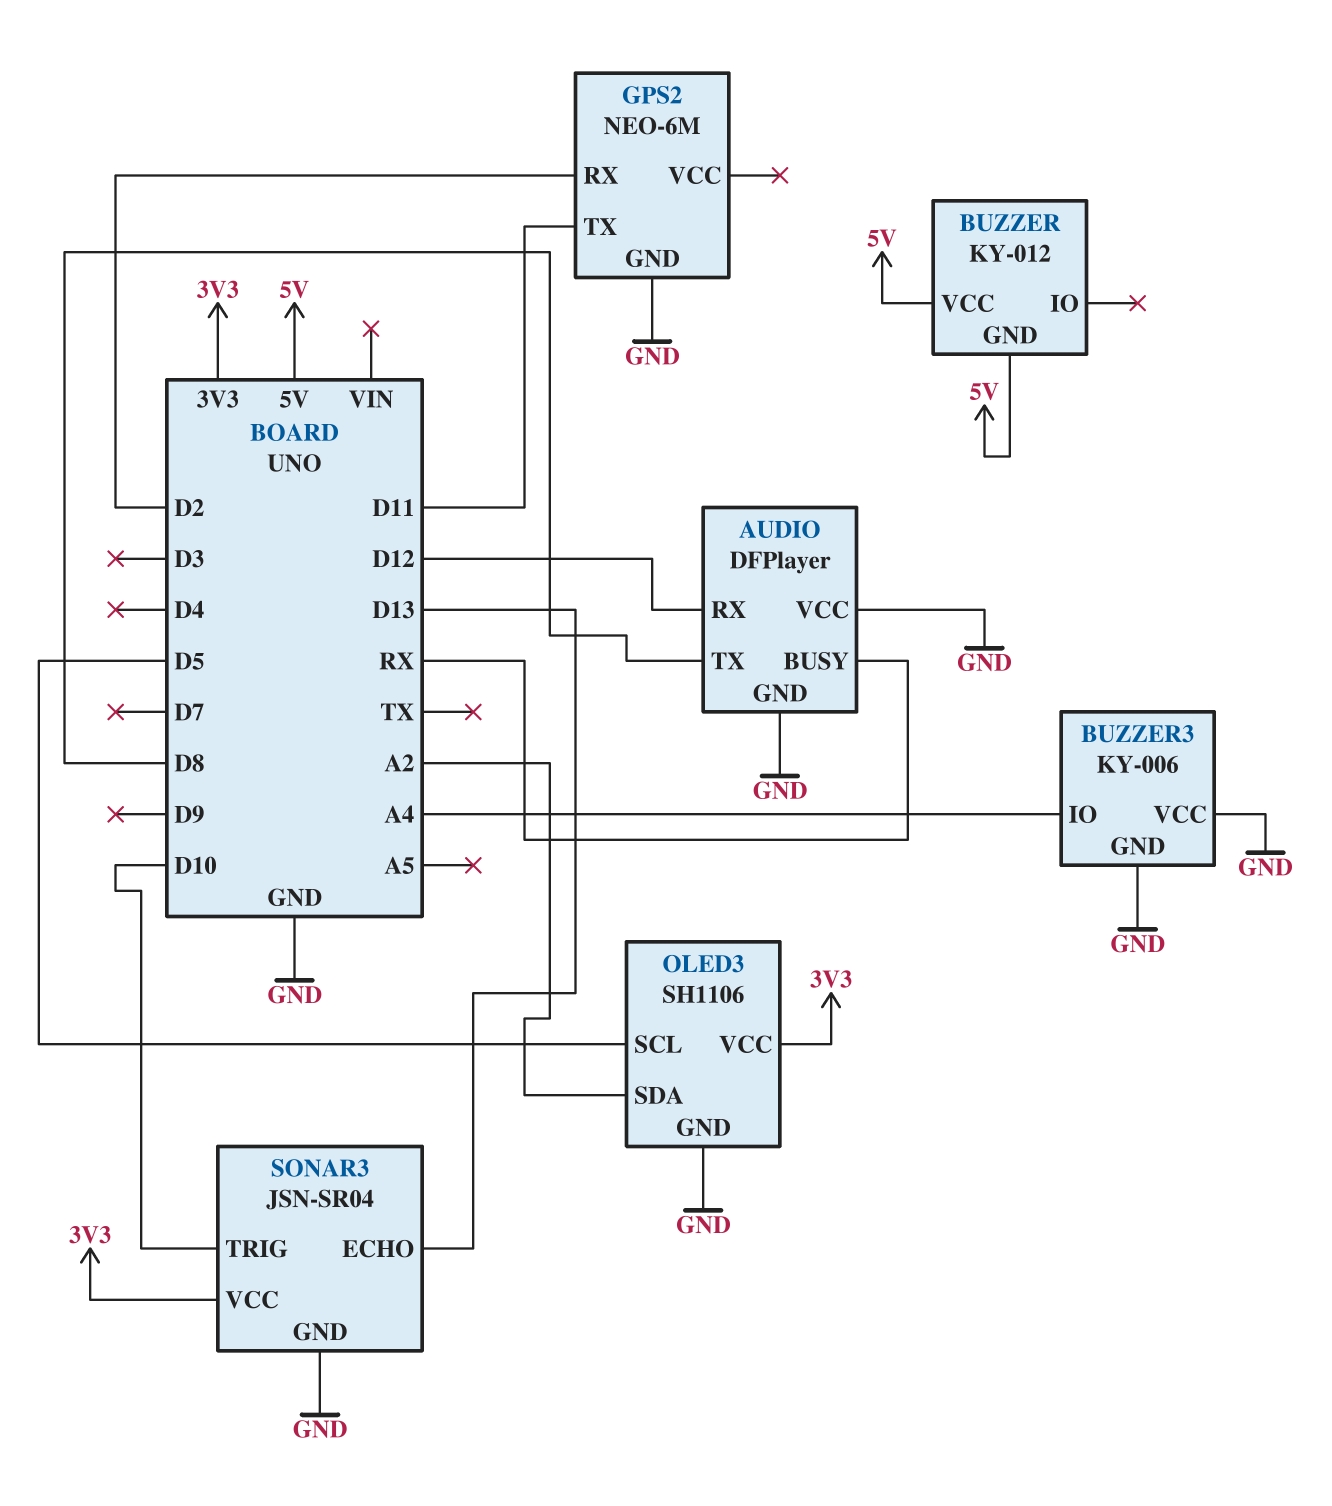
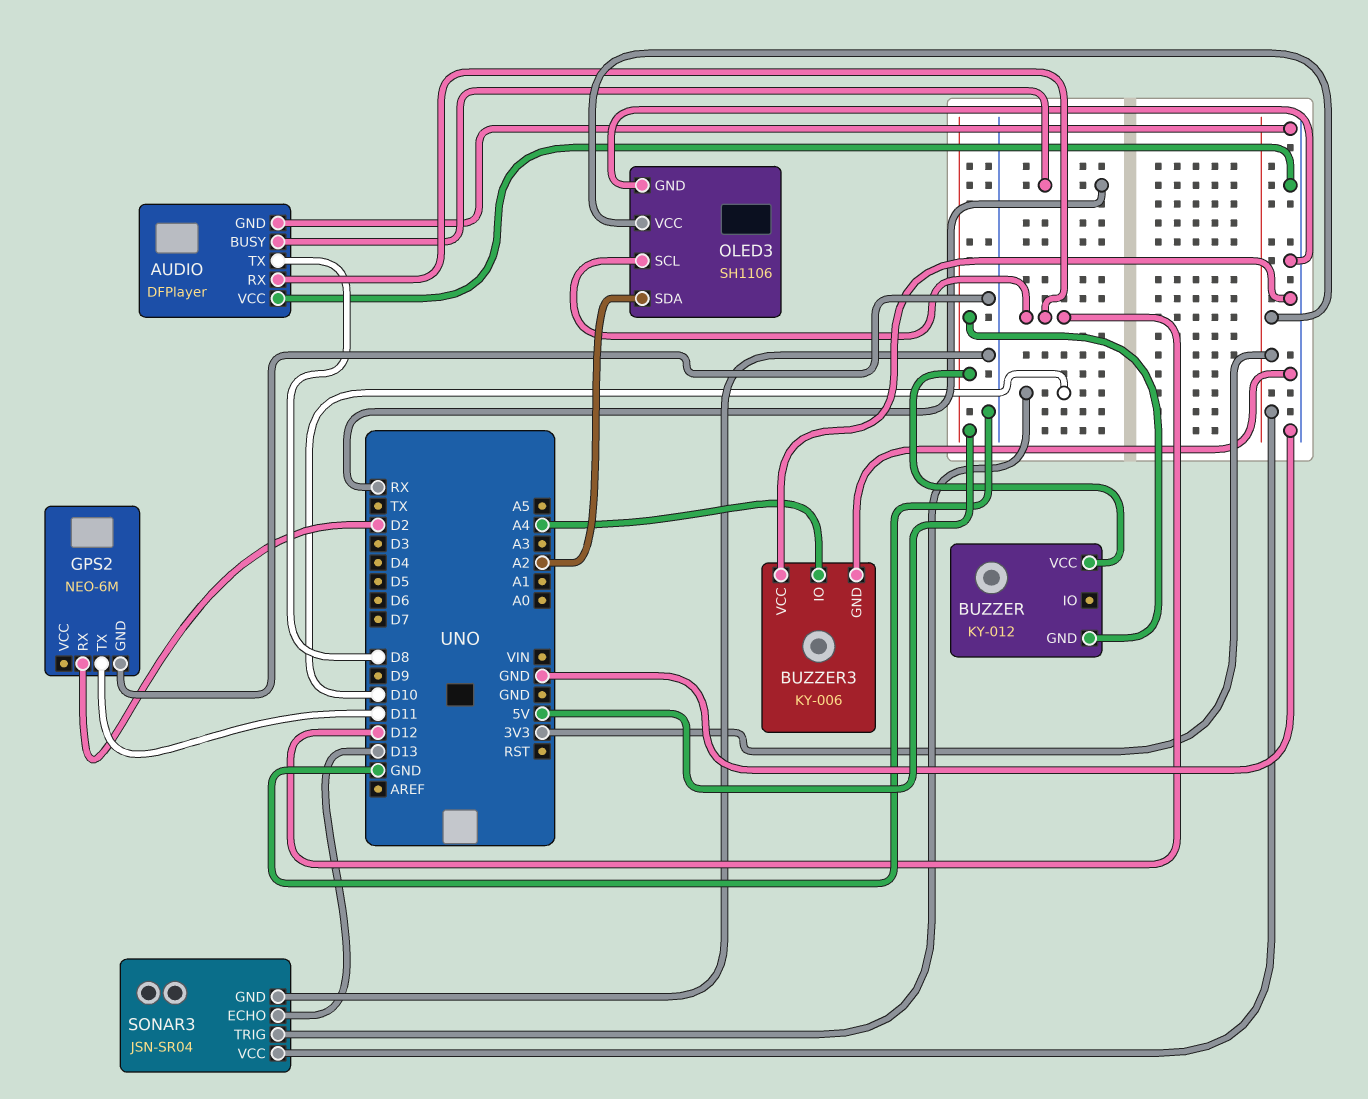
OLED3 pin SCL: D5 -> D12

